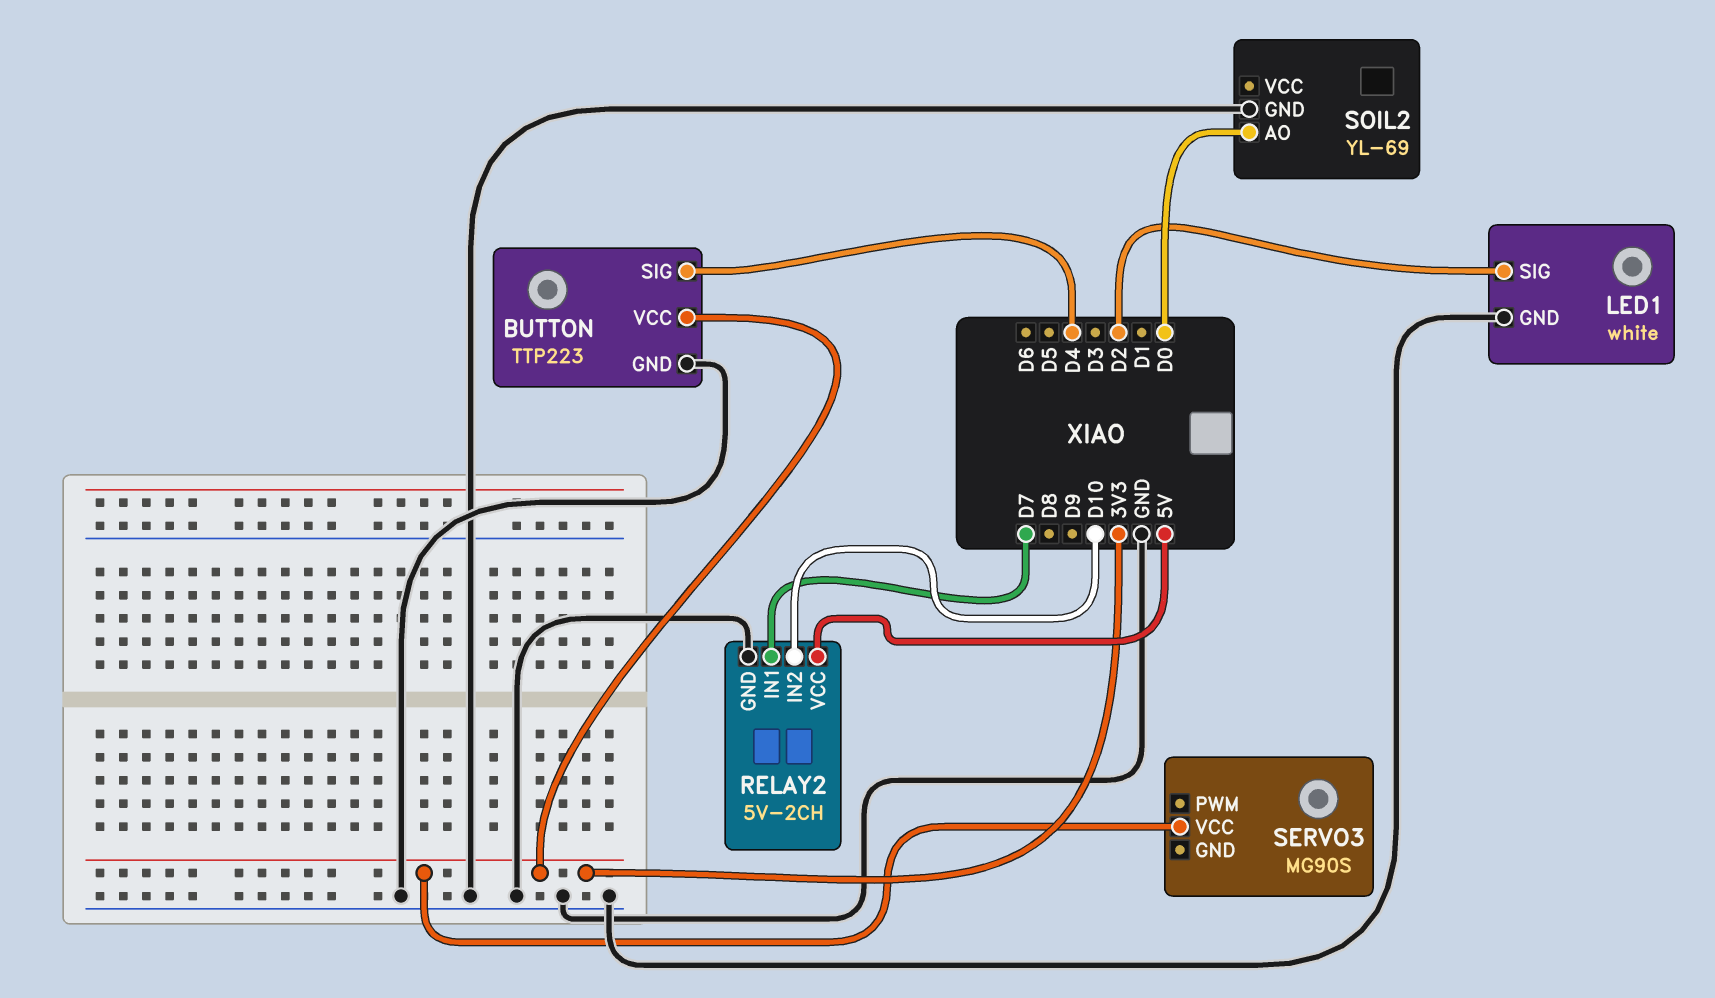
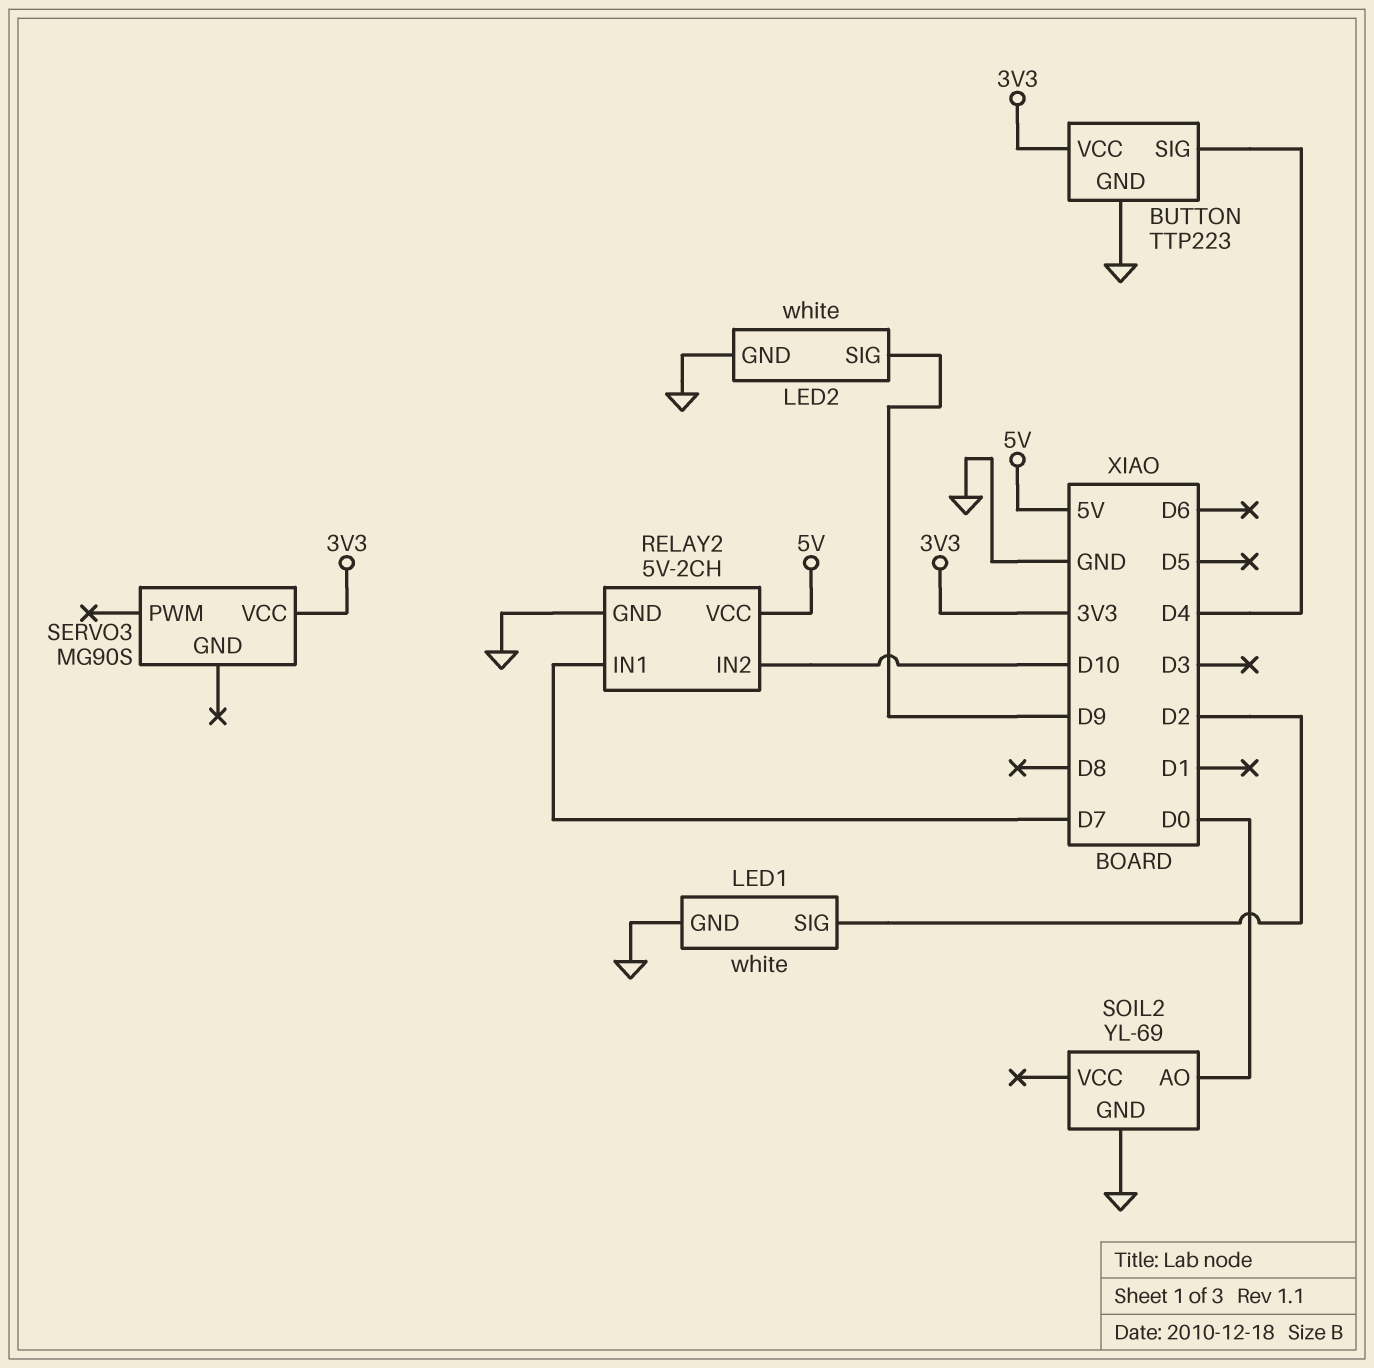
LED2: none -> white
LED2 pin GND: none -> GND
LED2 pin SIG: none -> D9

